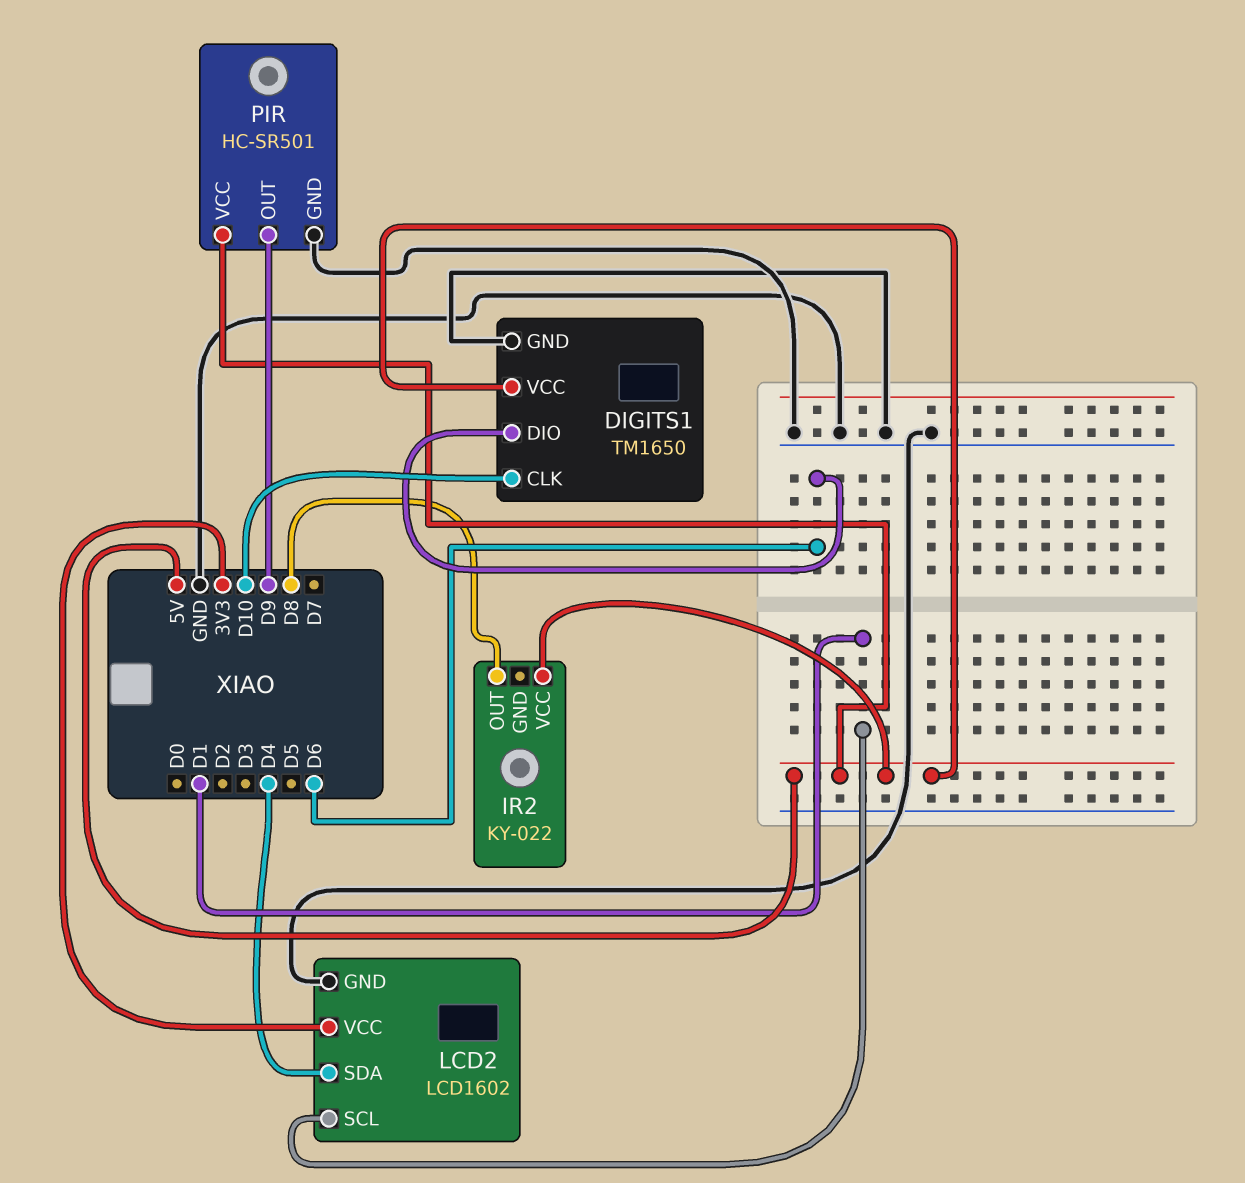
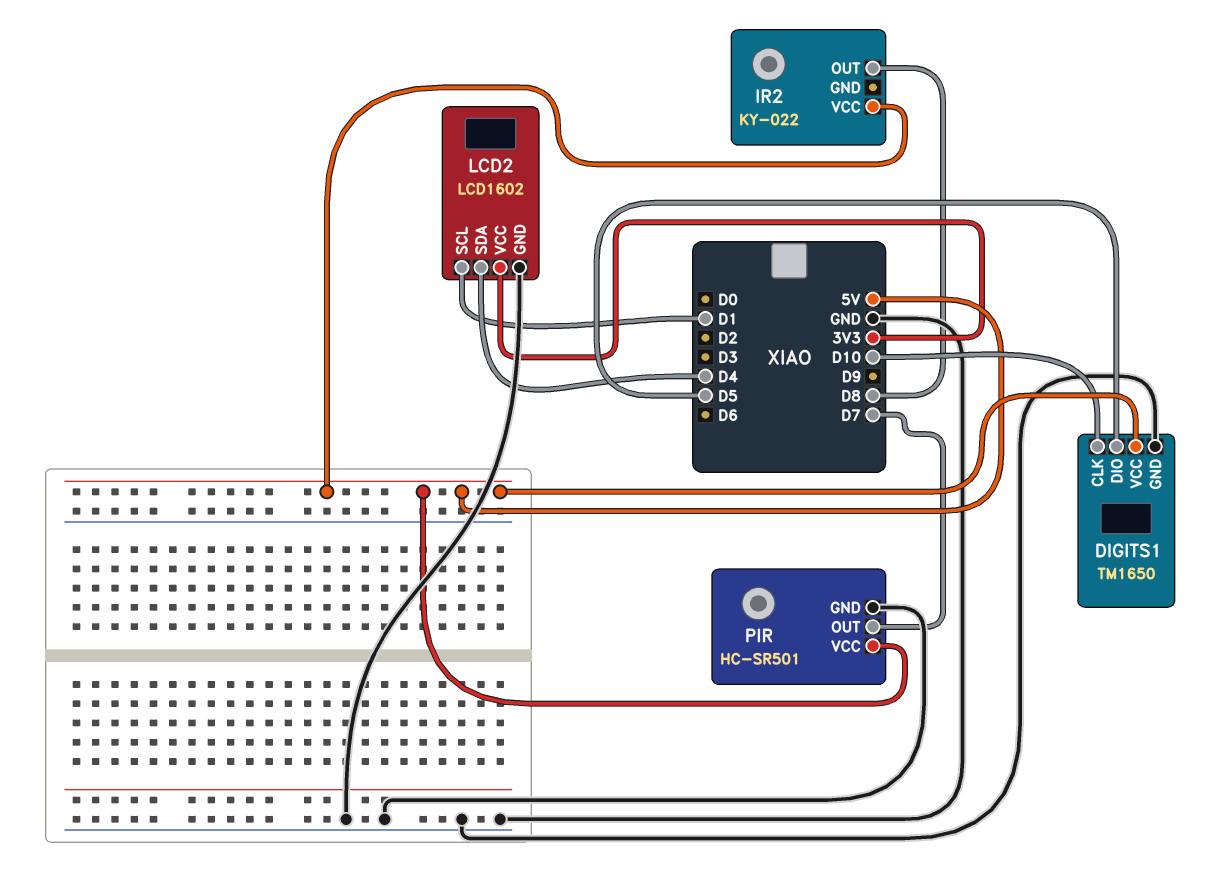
DIGITS1 pin DIO: D6 -> D5
PIR pin OUT: D9 -> D7

